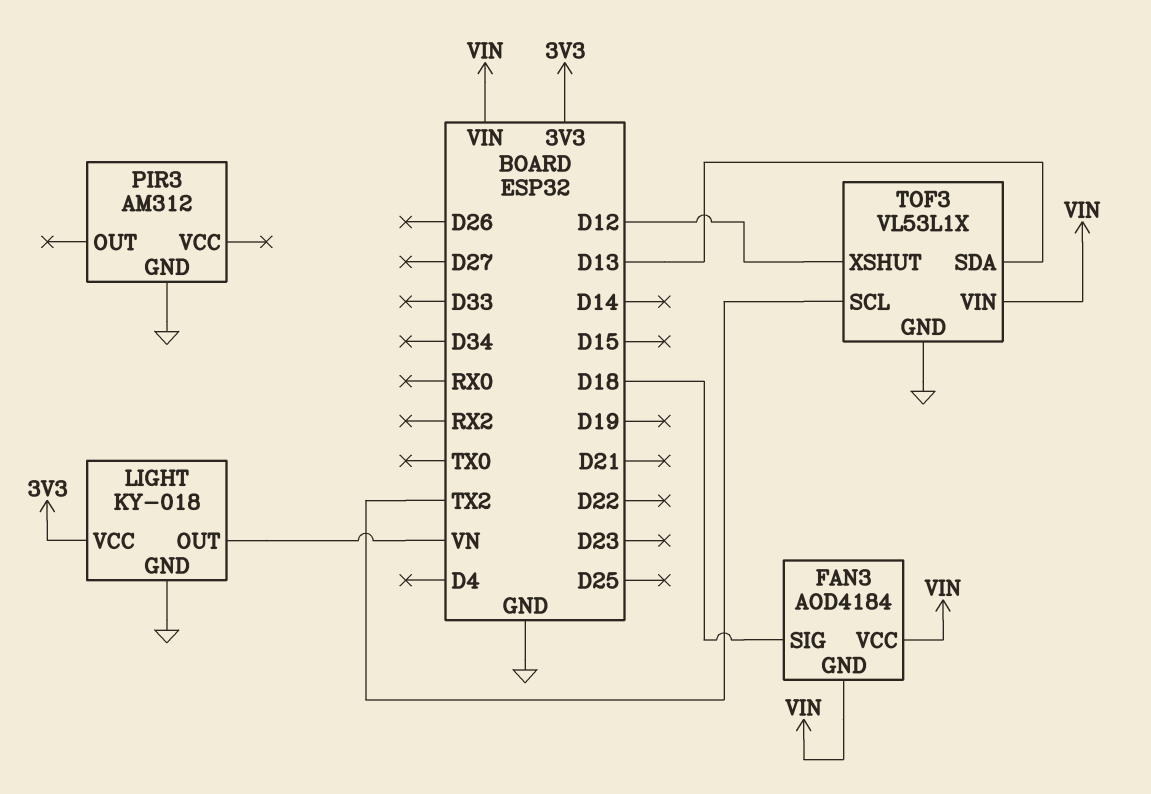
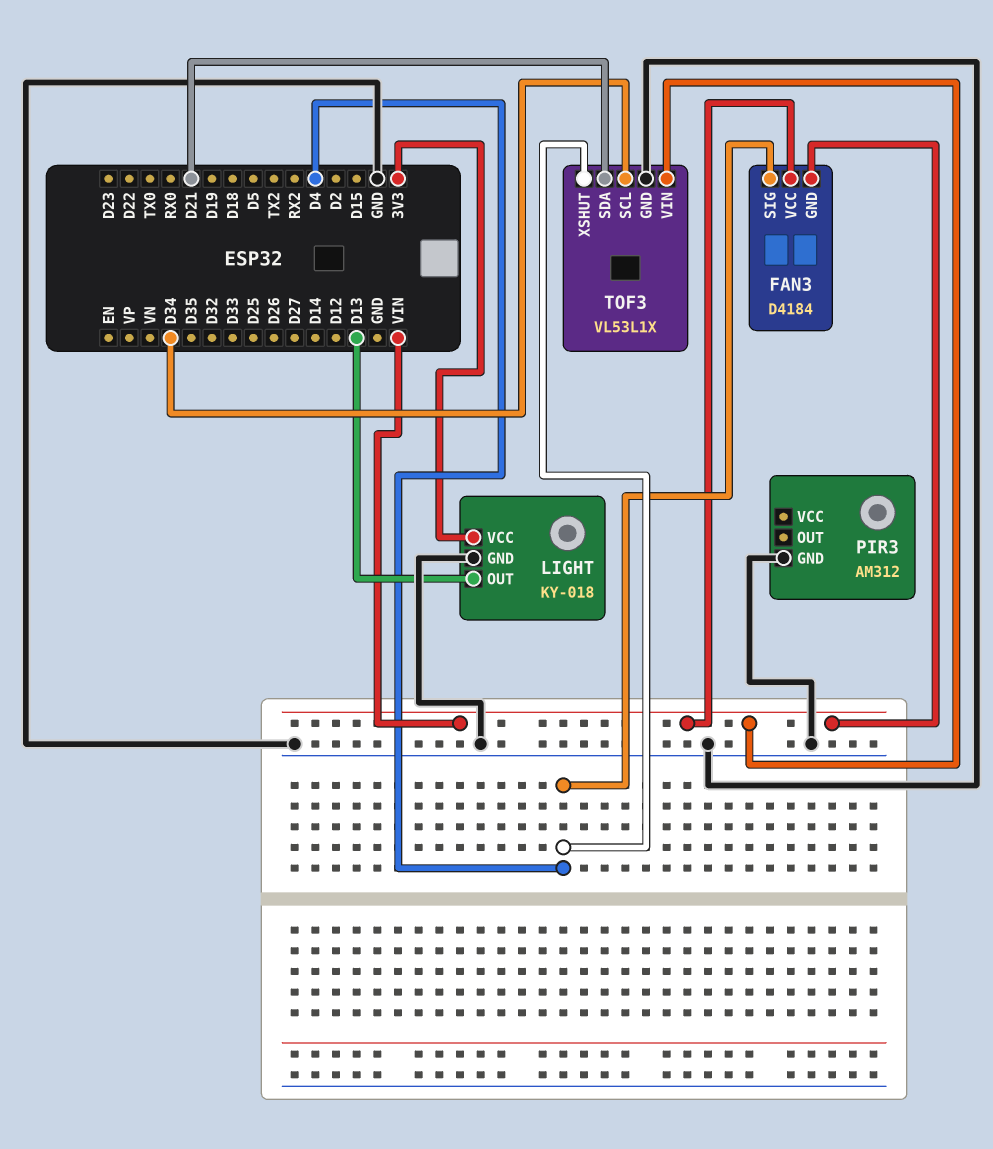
FAN3: AOD4184 -> D4184
FAN3 pin SIG: D18 -> D4
LIGHT pin OUT: VN -> D13
TOF3 pin SCL: TX2 -> D34
TOF3 pin SDA: D13 -> D21
TOF3 pin XSHUT: D12 -> D4

